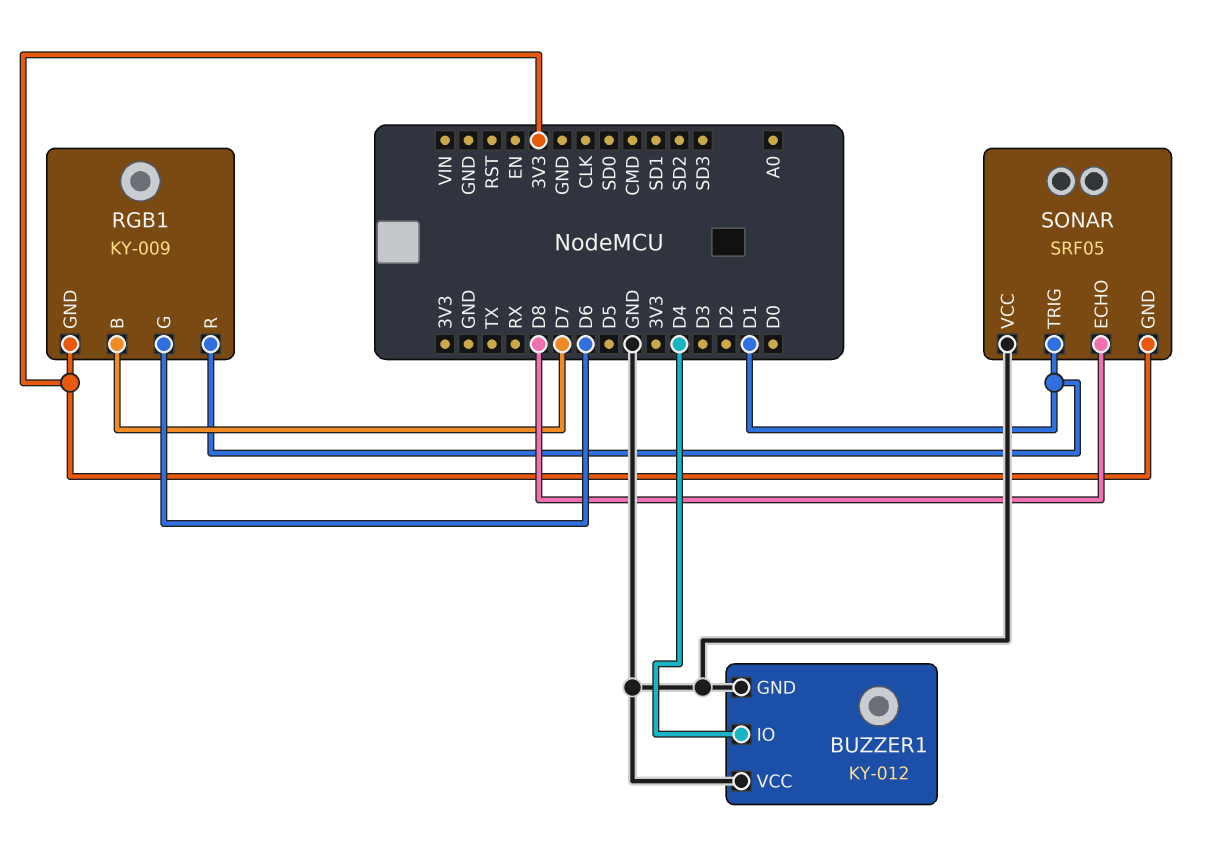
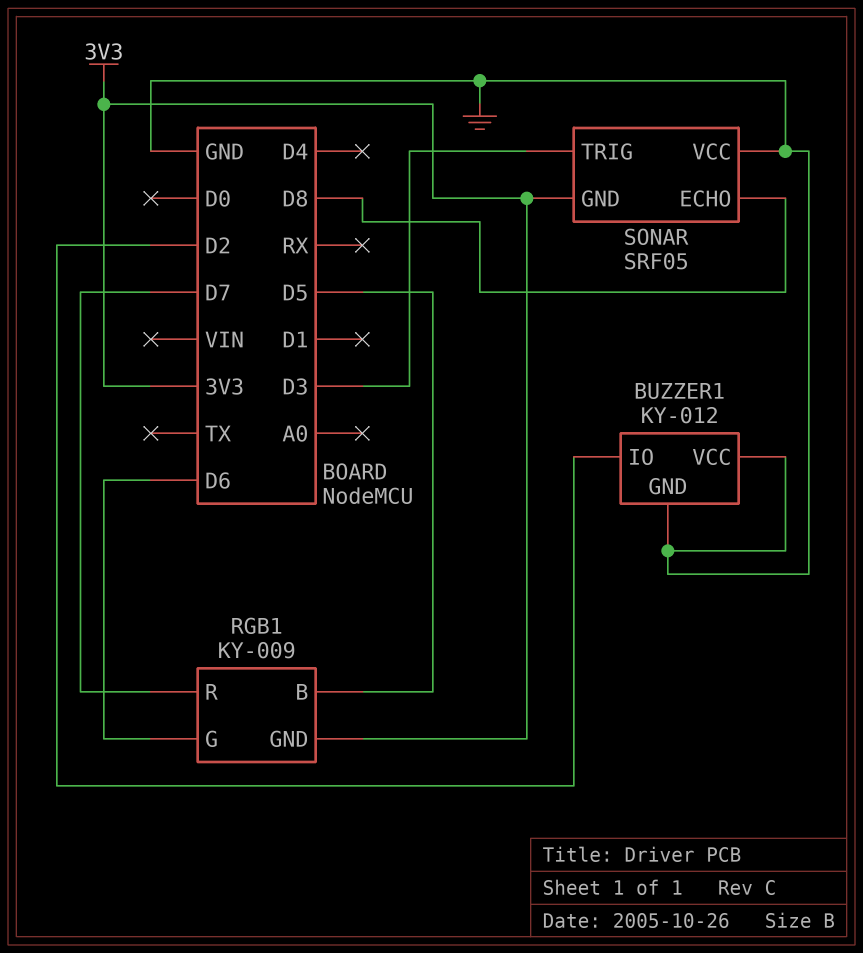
BUZZER1 pin IO: D4 -> D2
RGB1 pin B: D7 -> D5
RGB1 pin R: D1 -> D7
SONAR pin TRIG: D1 -> D3

